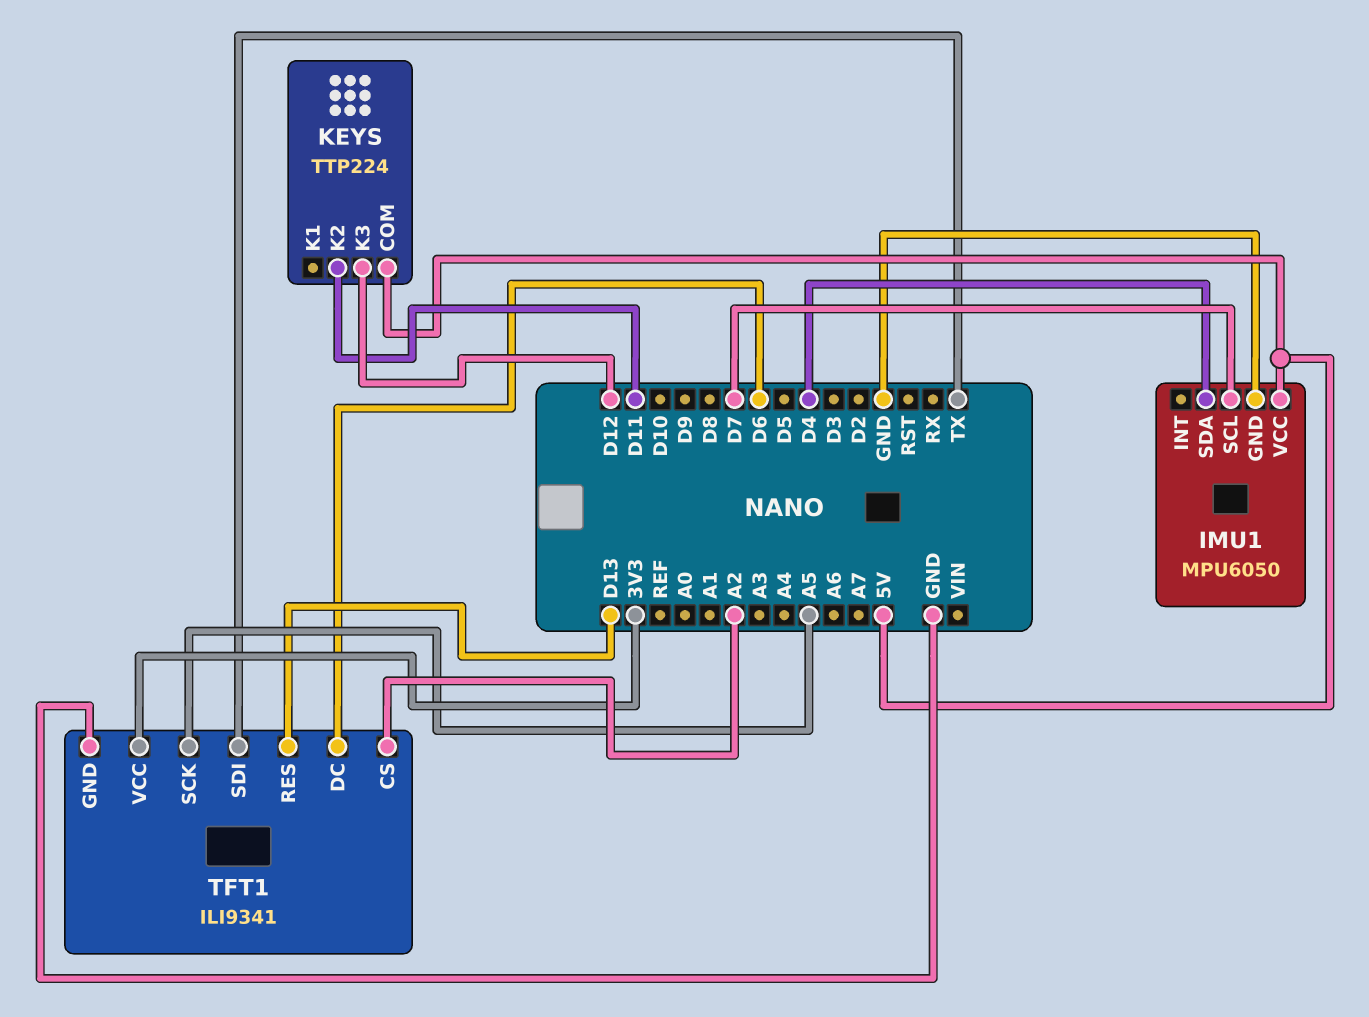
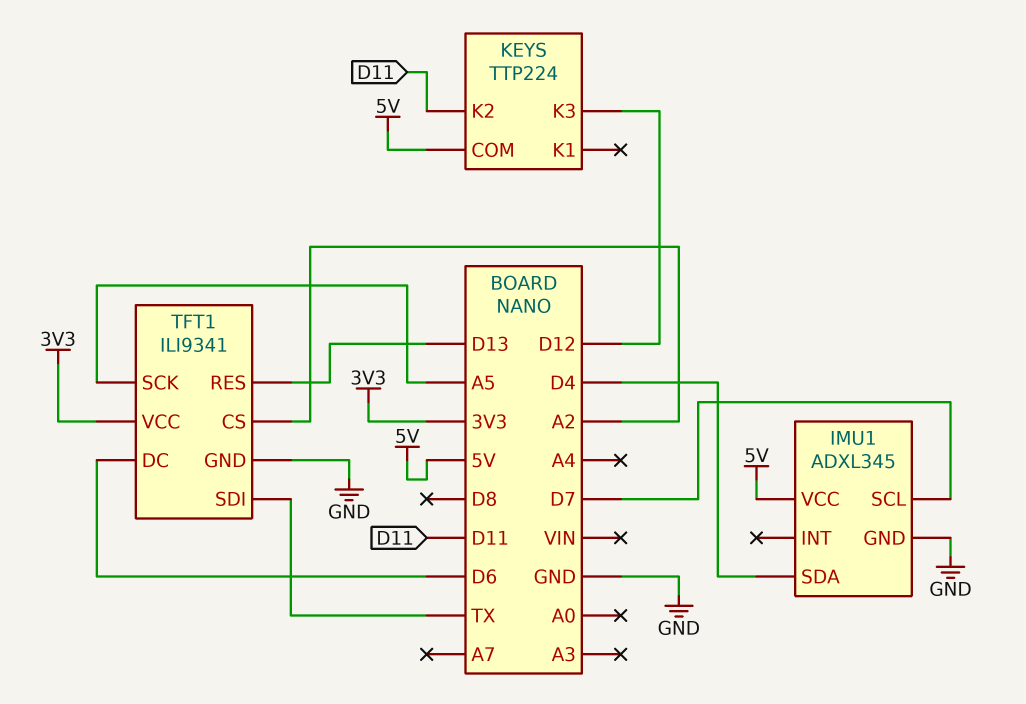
IMU1: MPU6050 -> ADXL345

